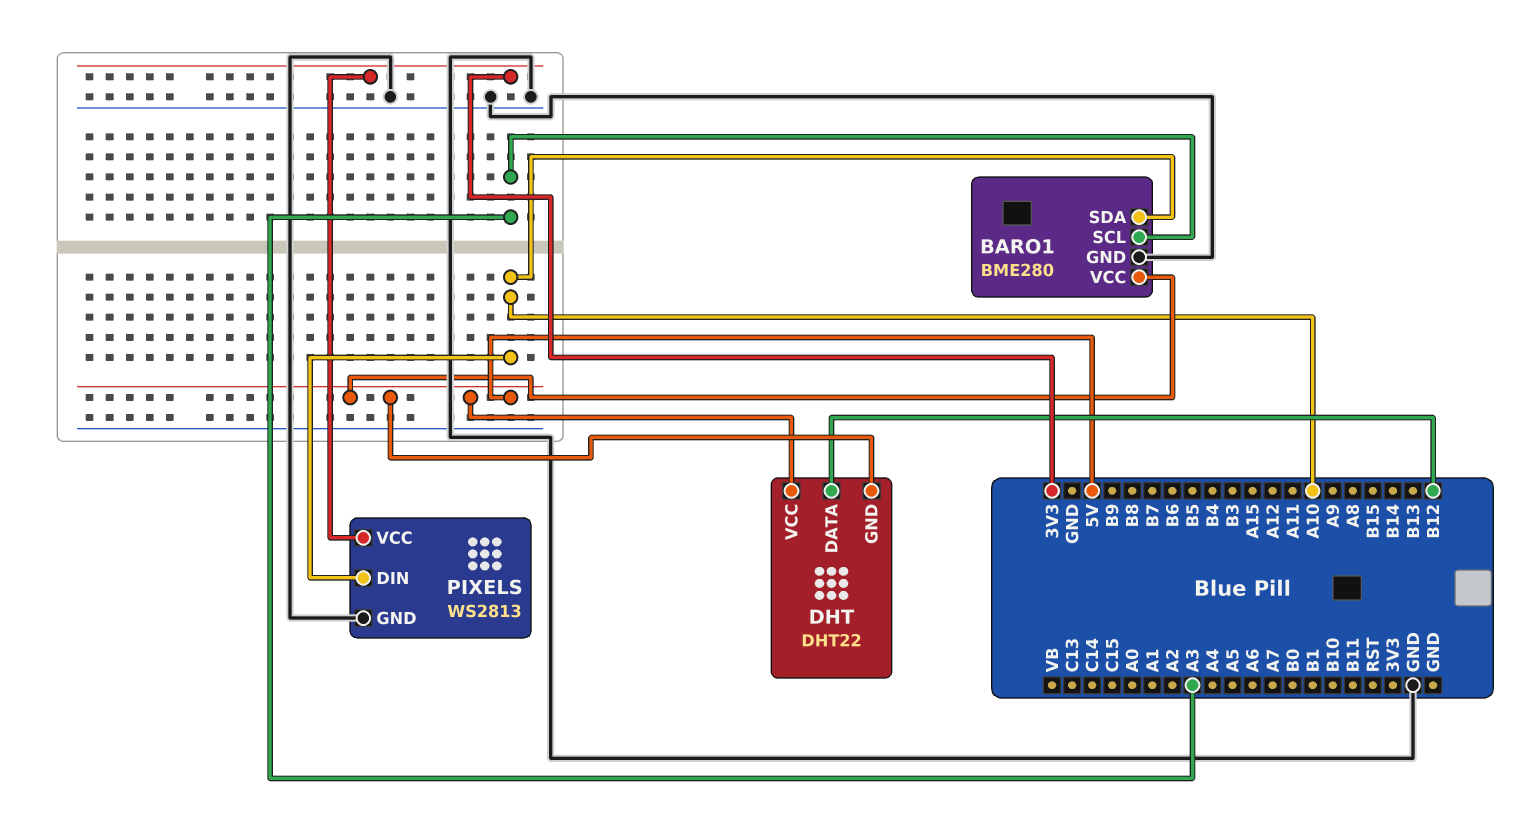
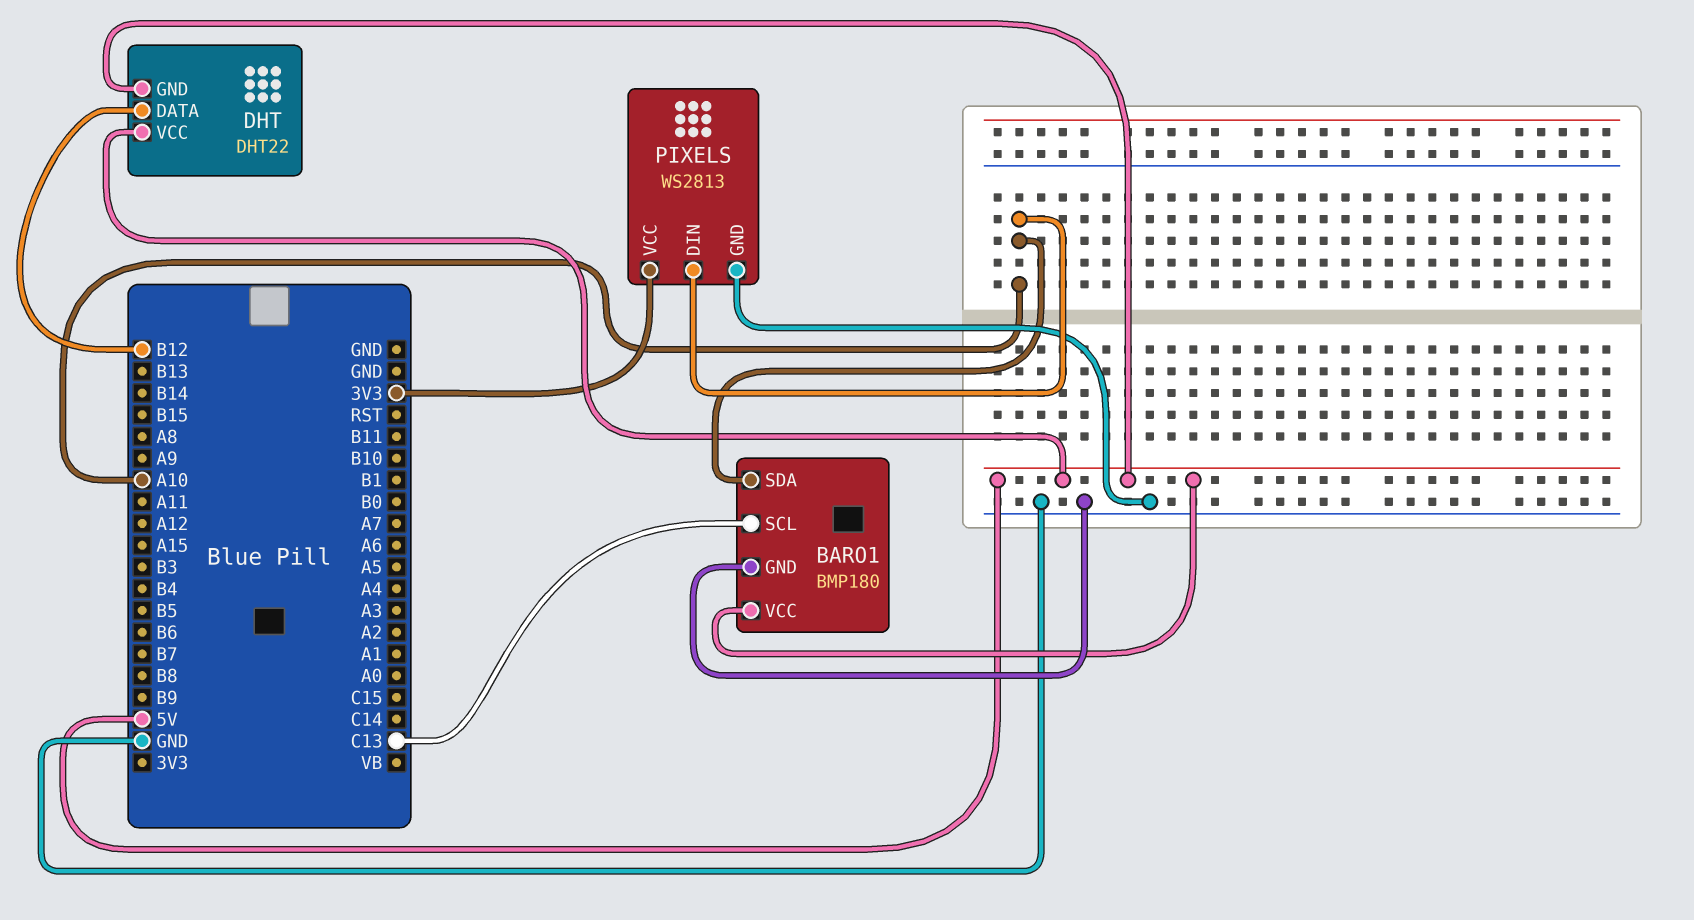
BARO1: BME280 -> BMP180
BARO1 pin SCL: A3 -> C13

